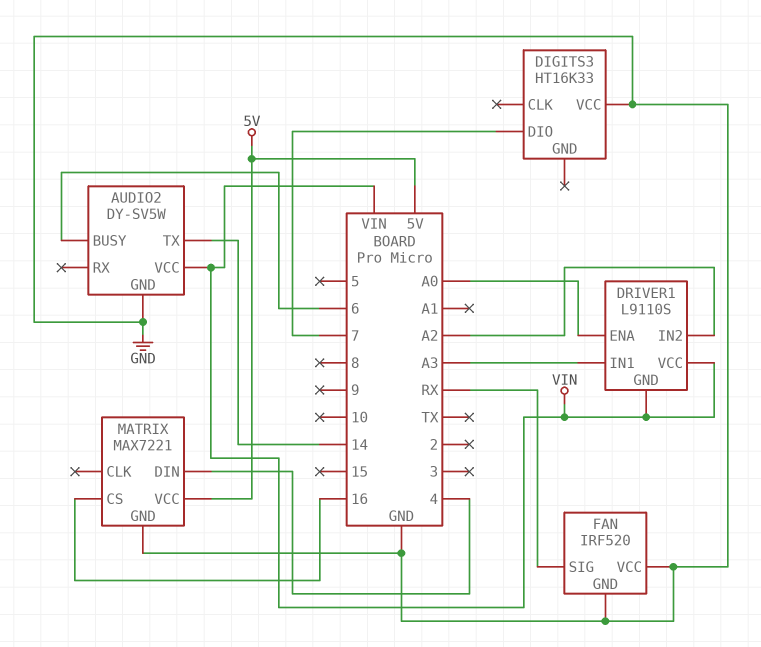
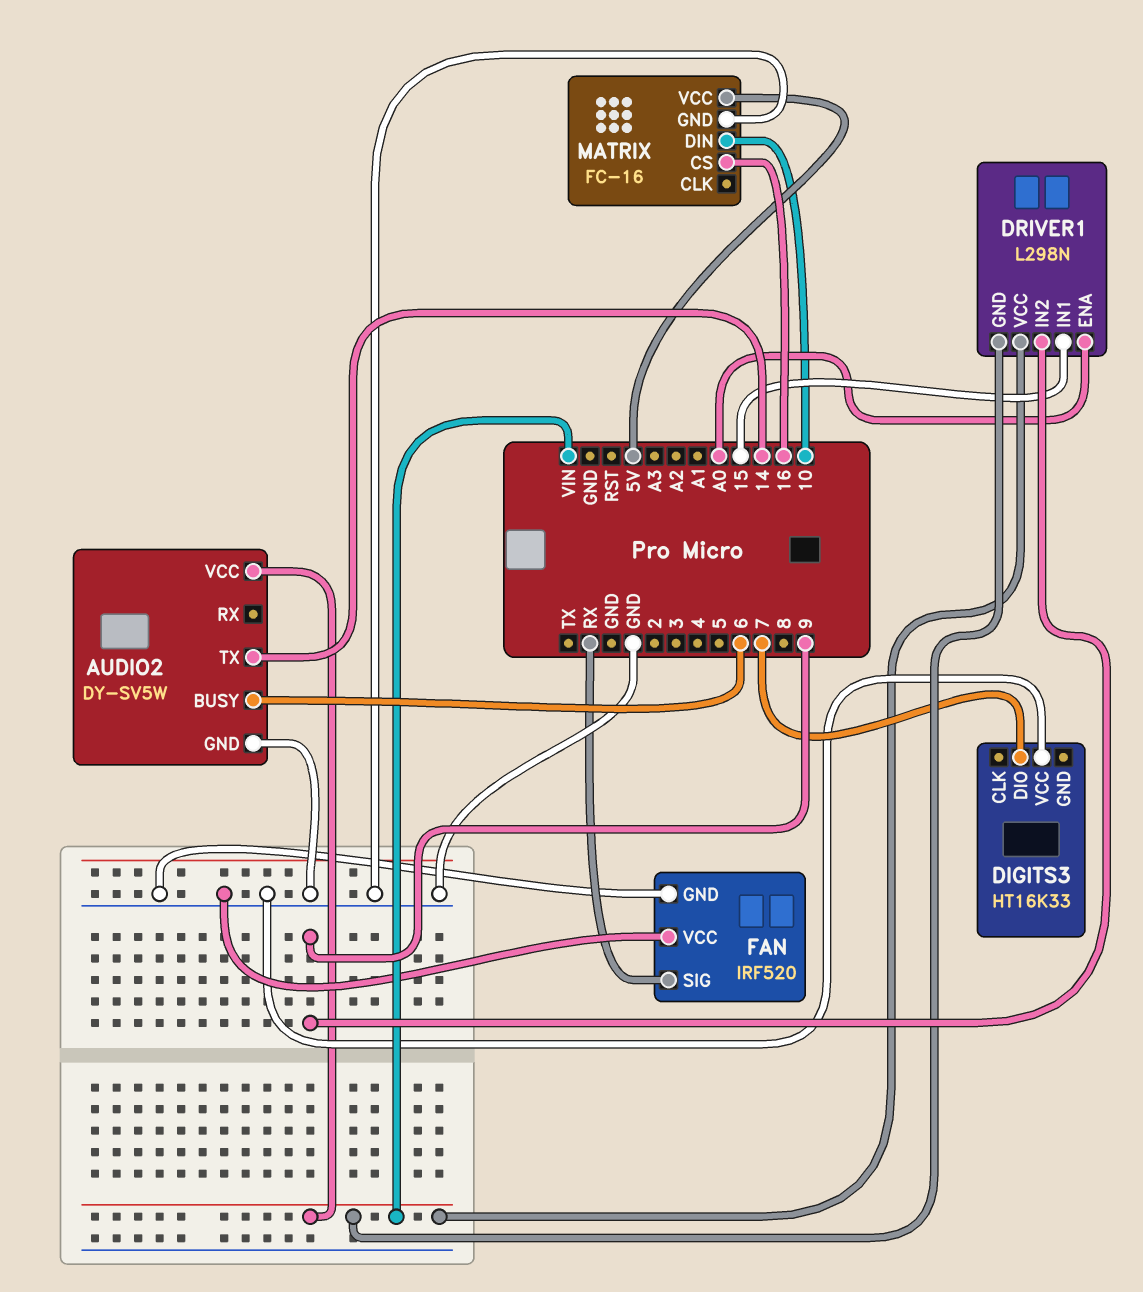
DRIVER1: L9110S -> L298N
DRIVER1 pin IN1: A3 -> 15
DRIVER1 pin IN2: A2 -> 9
MATRIX: MAX7221 -> FC-16
MATRIX pin DIN: 4 -> 10

